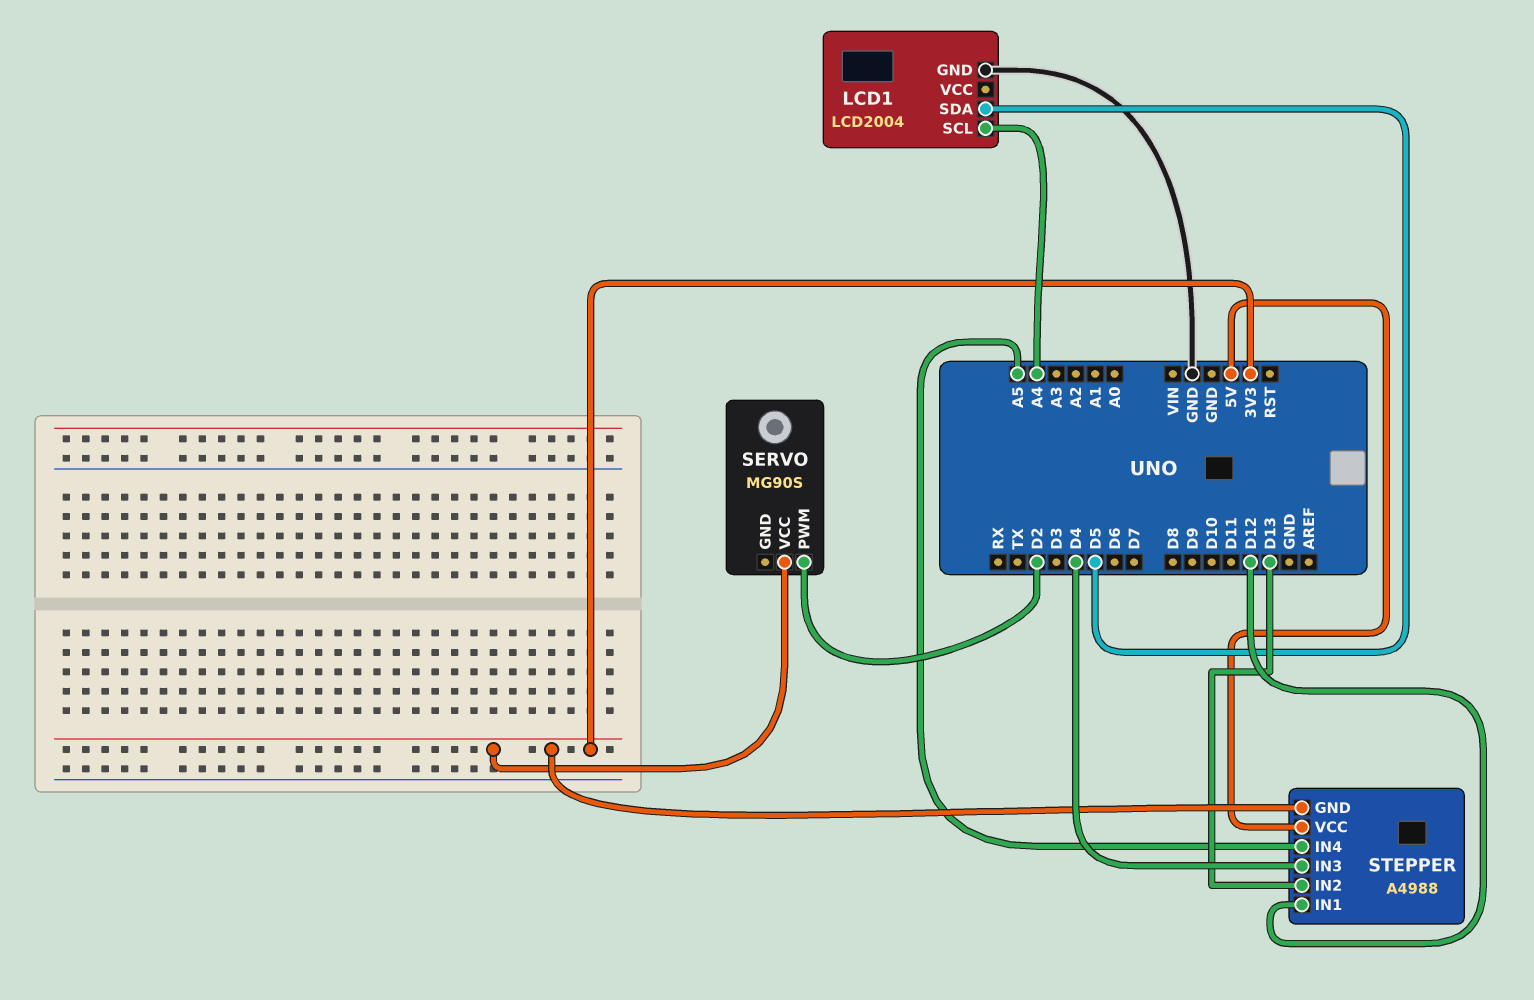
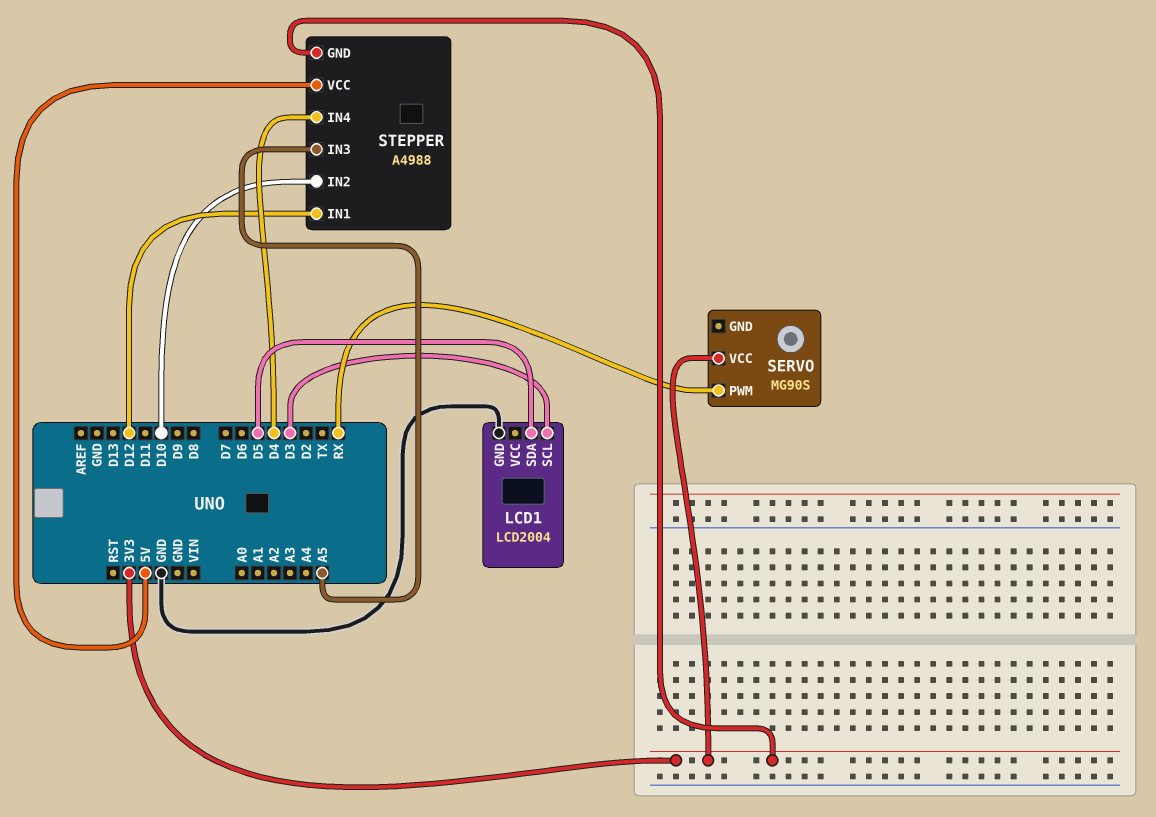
LCD1 pin SCL: A4 -> D3
SERVO pin PWM: D2 -> RX
STEPPER pin IN2: D13 -> D10
STEPPER pin IN3: D4 -> A5
STEPPER pin IN4: A5 -> D4

